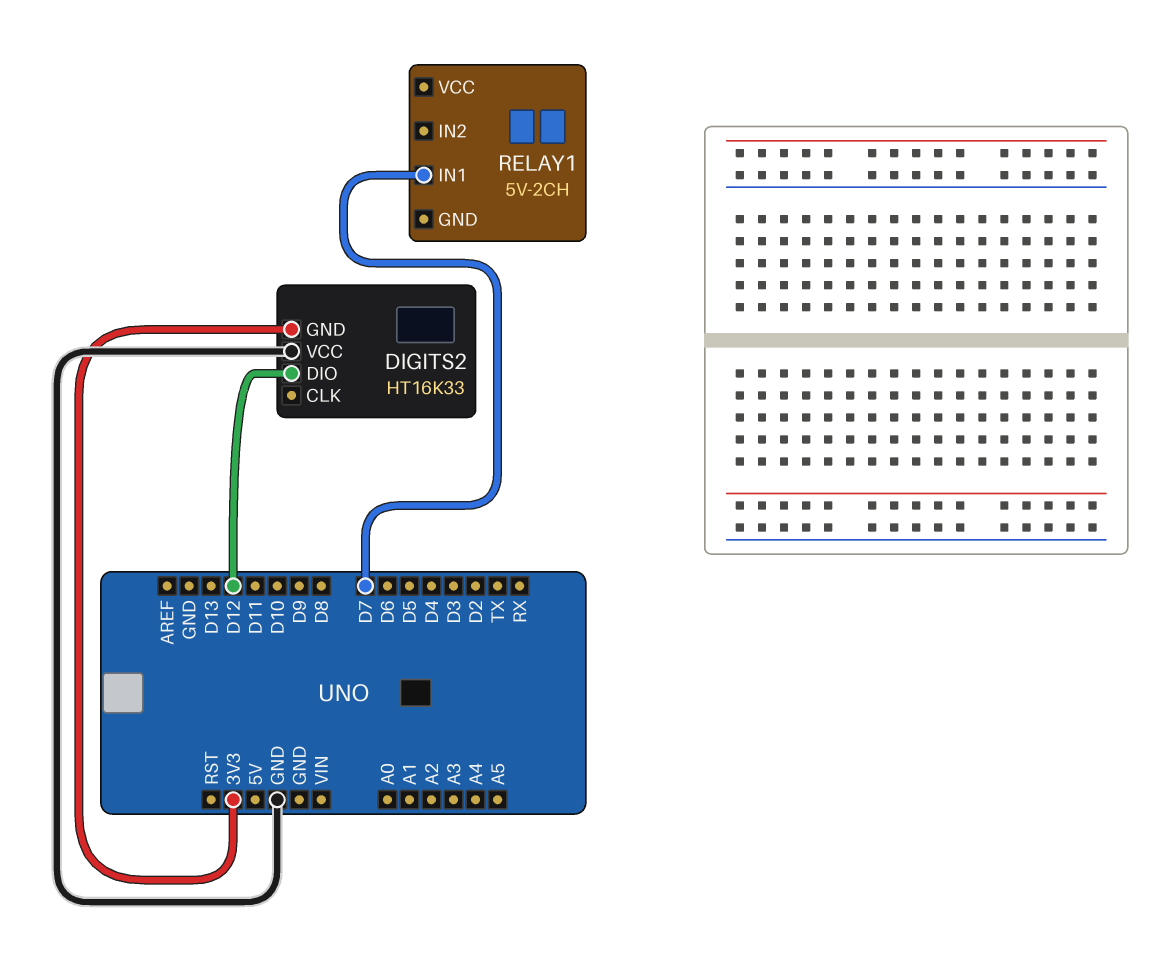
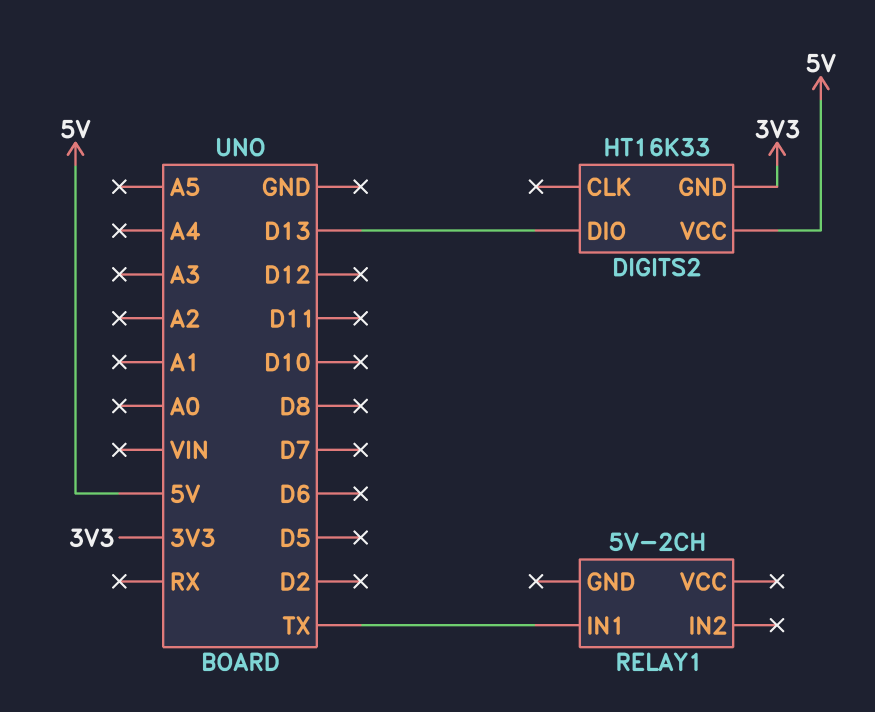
DIGITS2 pin DIO: D12 -> D13
DIGITS2 pin VCC: GND -> 5V
RELAY1 pin IN1: D7 -> TX

